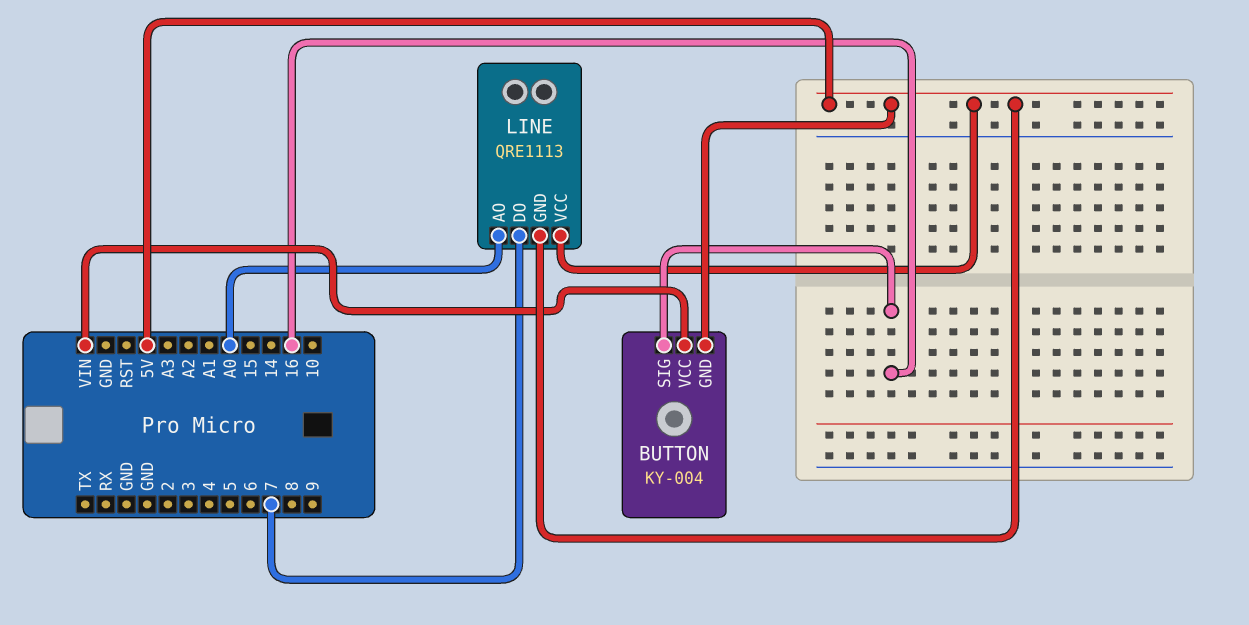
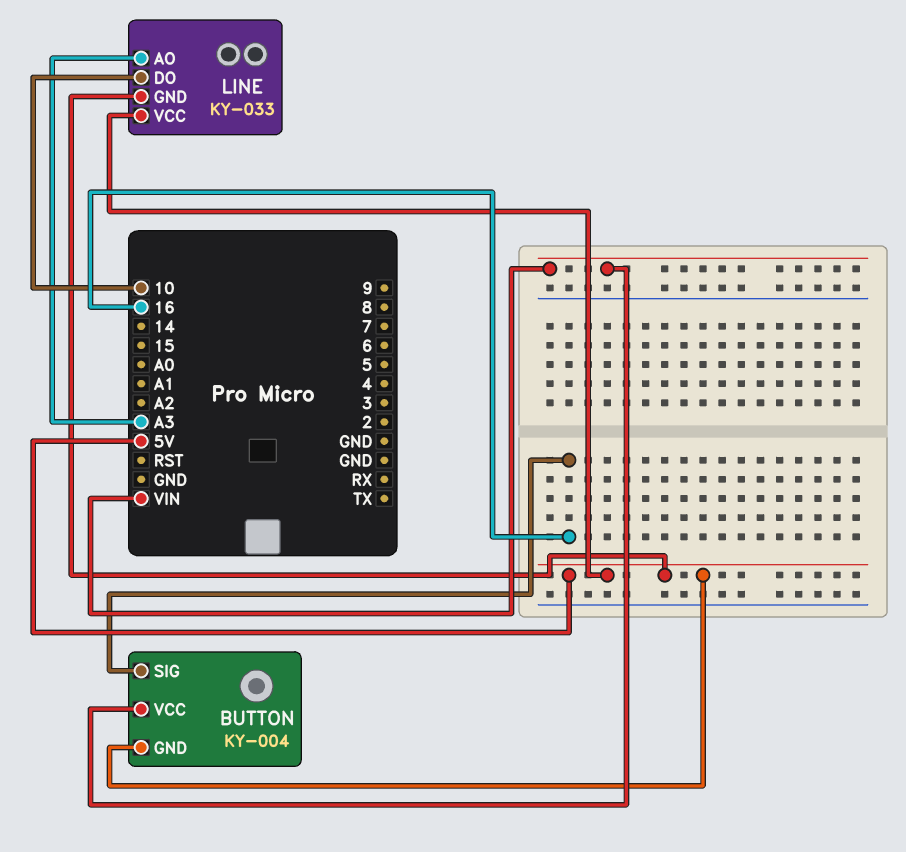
LINE: QRE1113 -> KY-033
LINE pin AO: A0 -> A3
LINE pin DO: 7 -> 10

